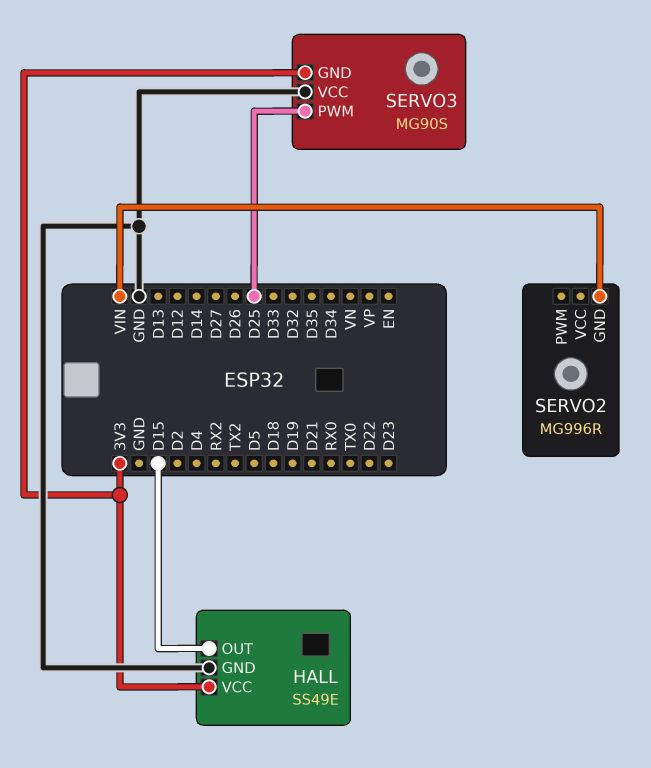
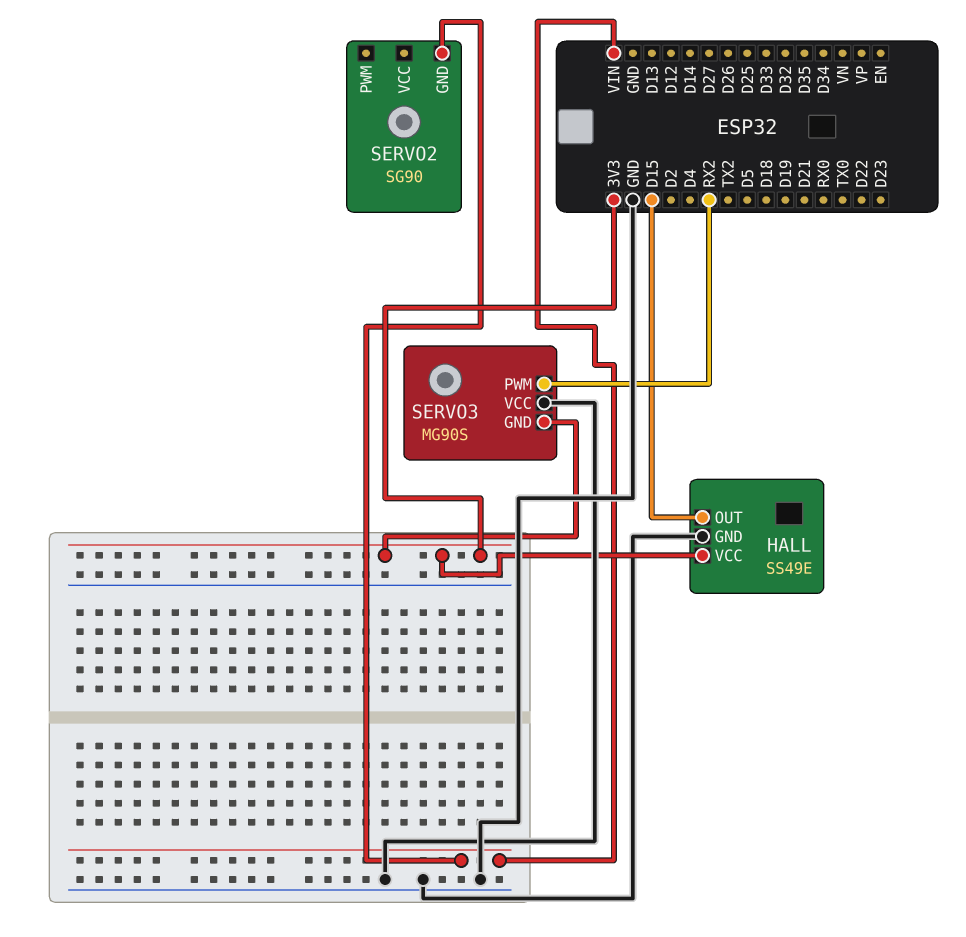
SERVO2: MG996R -> SG90
SERVO3 pin PWM: D25 -> RX2

